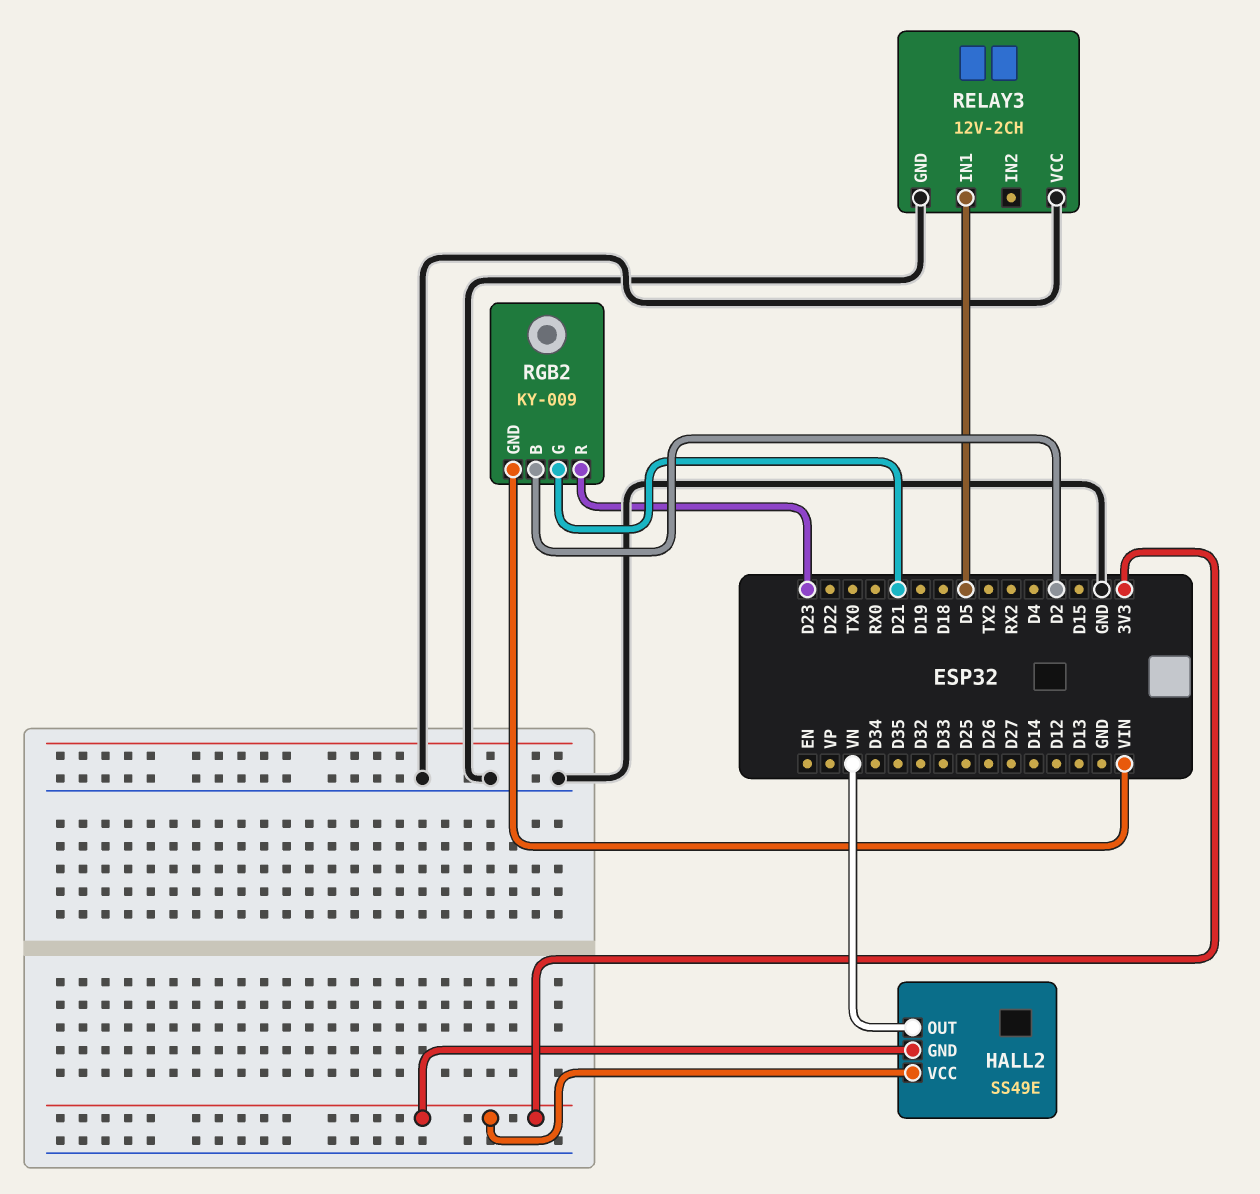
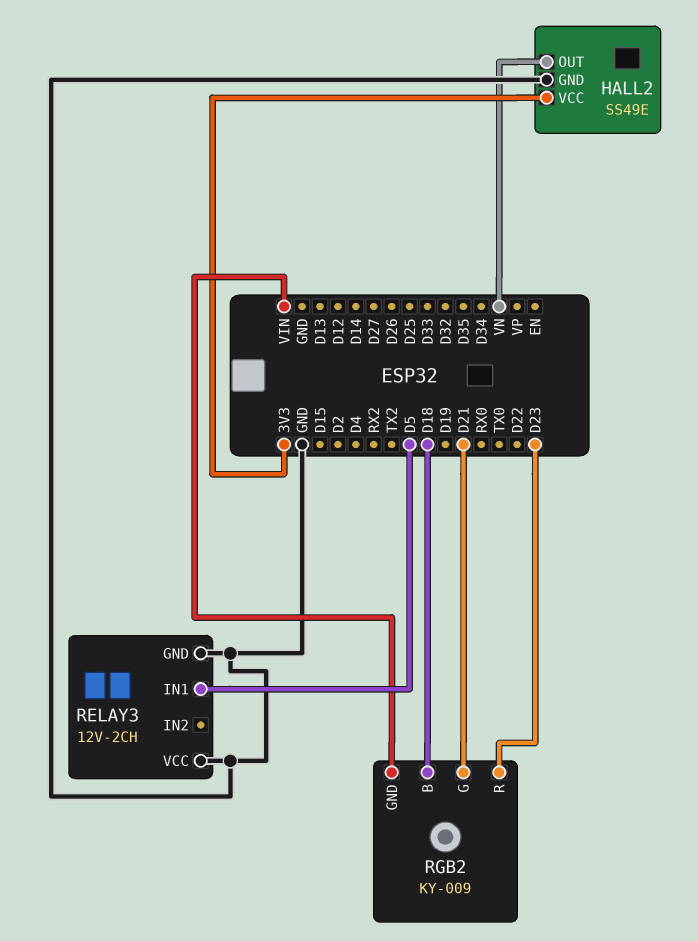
HALL2 pin GND: 3V3 -> GND
RGB2 pin B: D2 -> D18

